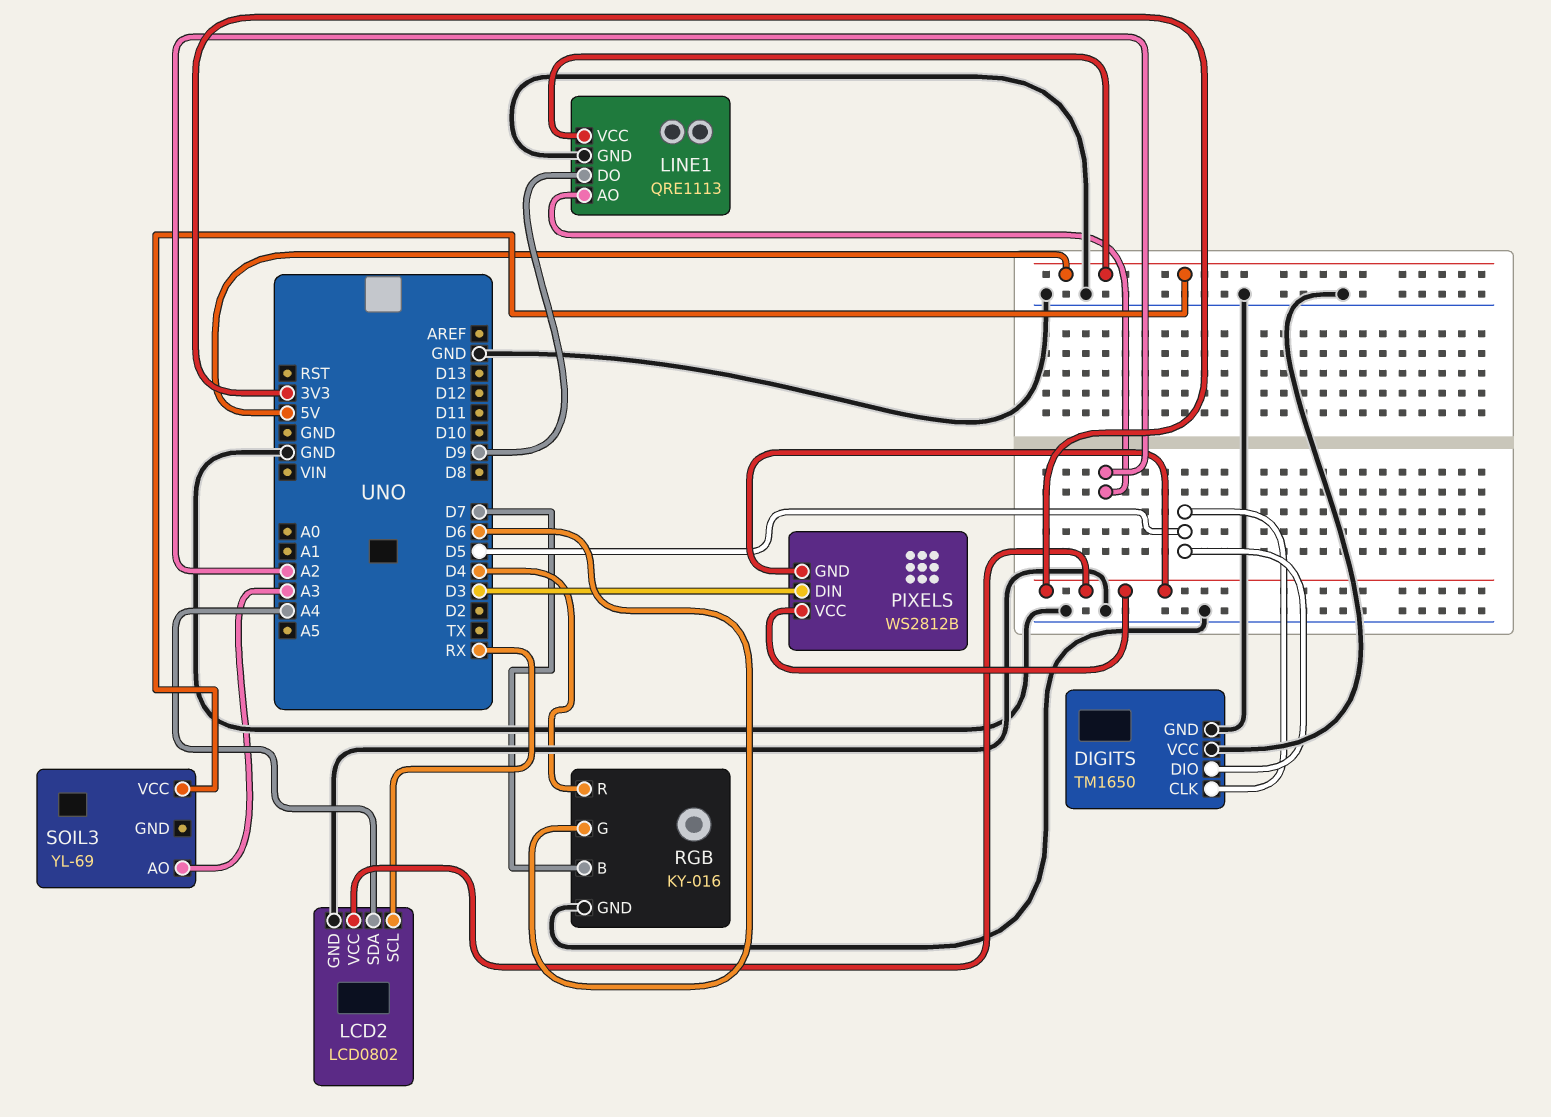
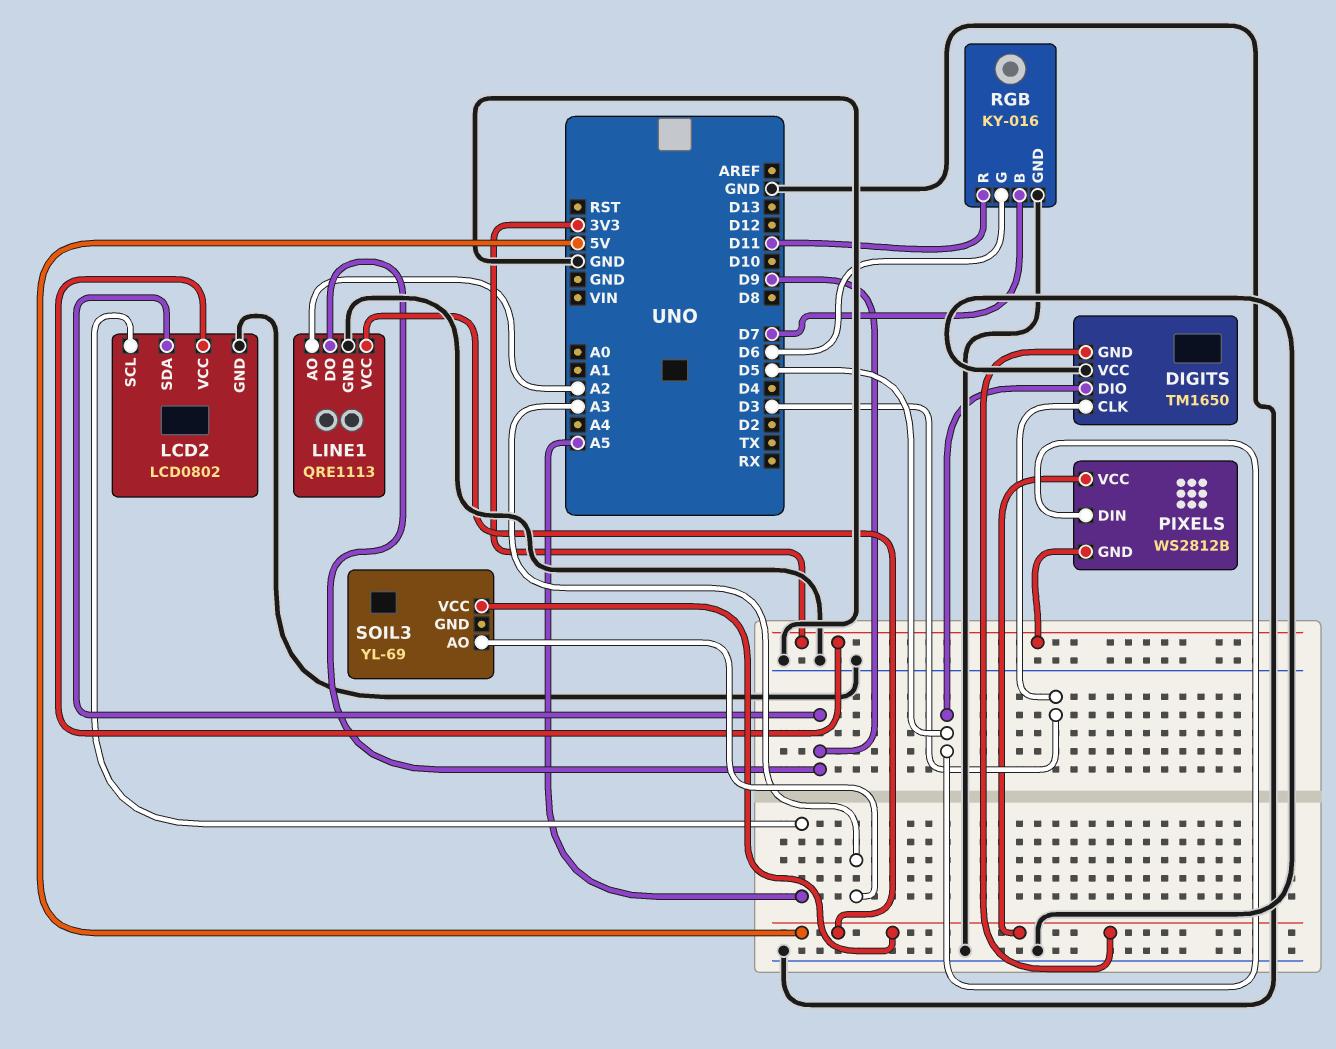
DIGITS pin CLK: D5 -> D3
DIGITS pin GND: GND -> 5V
LCD2 pin SCL: RX -> A5
LCD2 pin SDA: A4 -> D9
PIXELS pin DIN: D3 -> D5
PIXELS pin VCC: 3V3 -> 5V
RGB pin R: D4 -> D11

